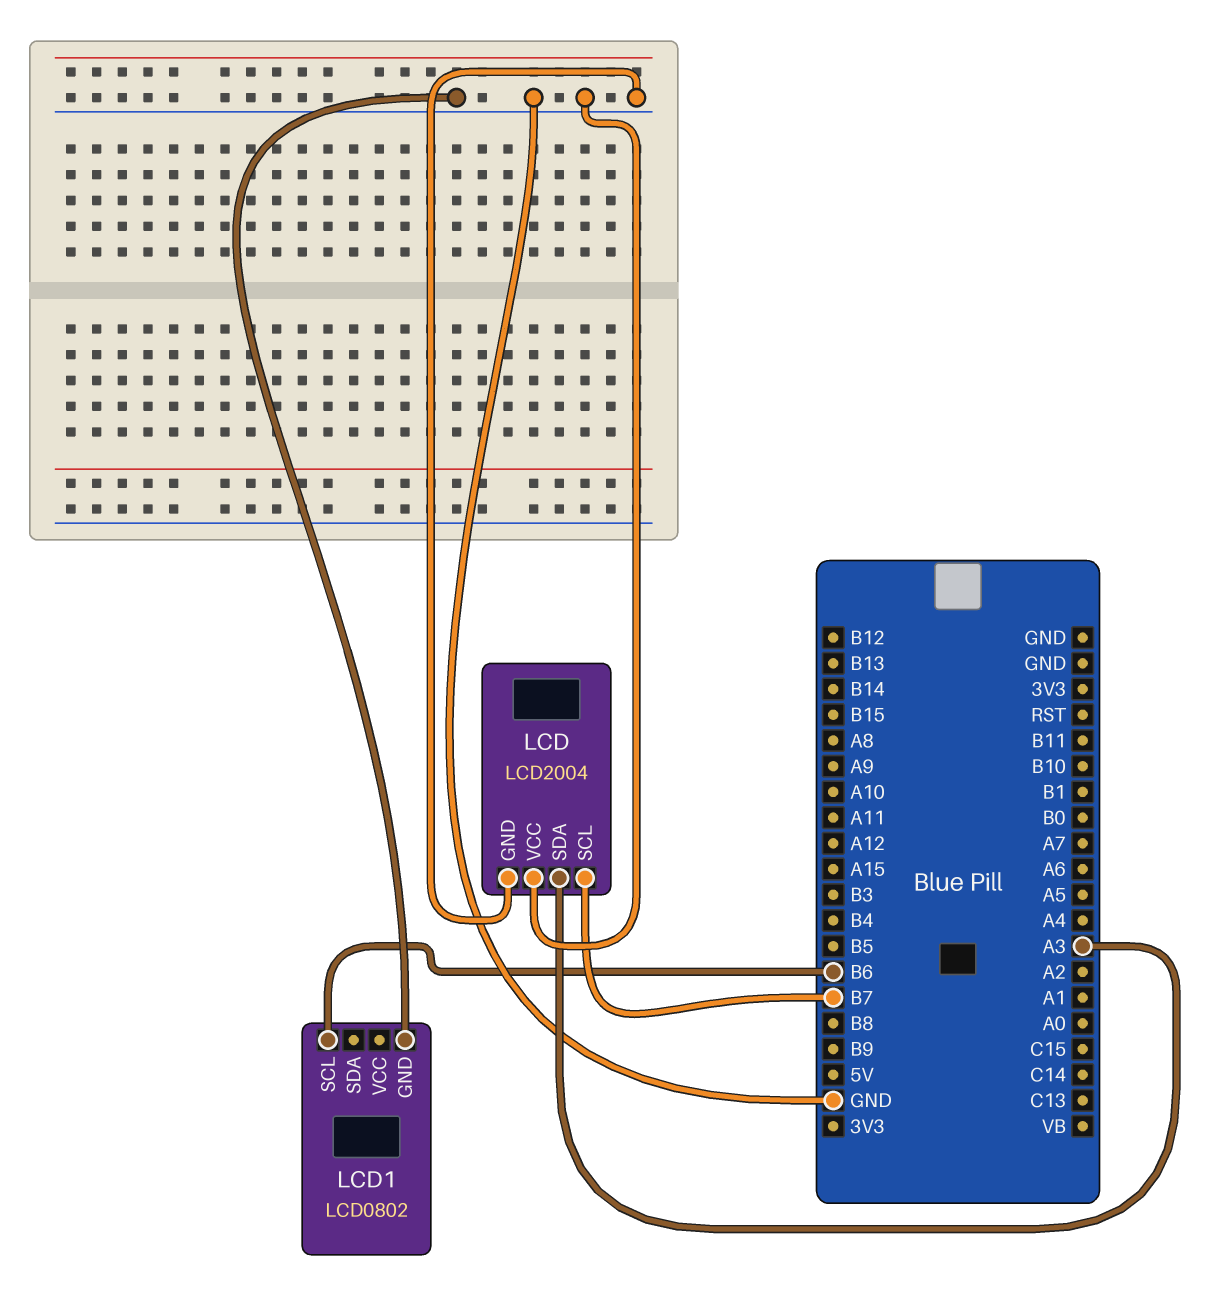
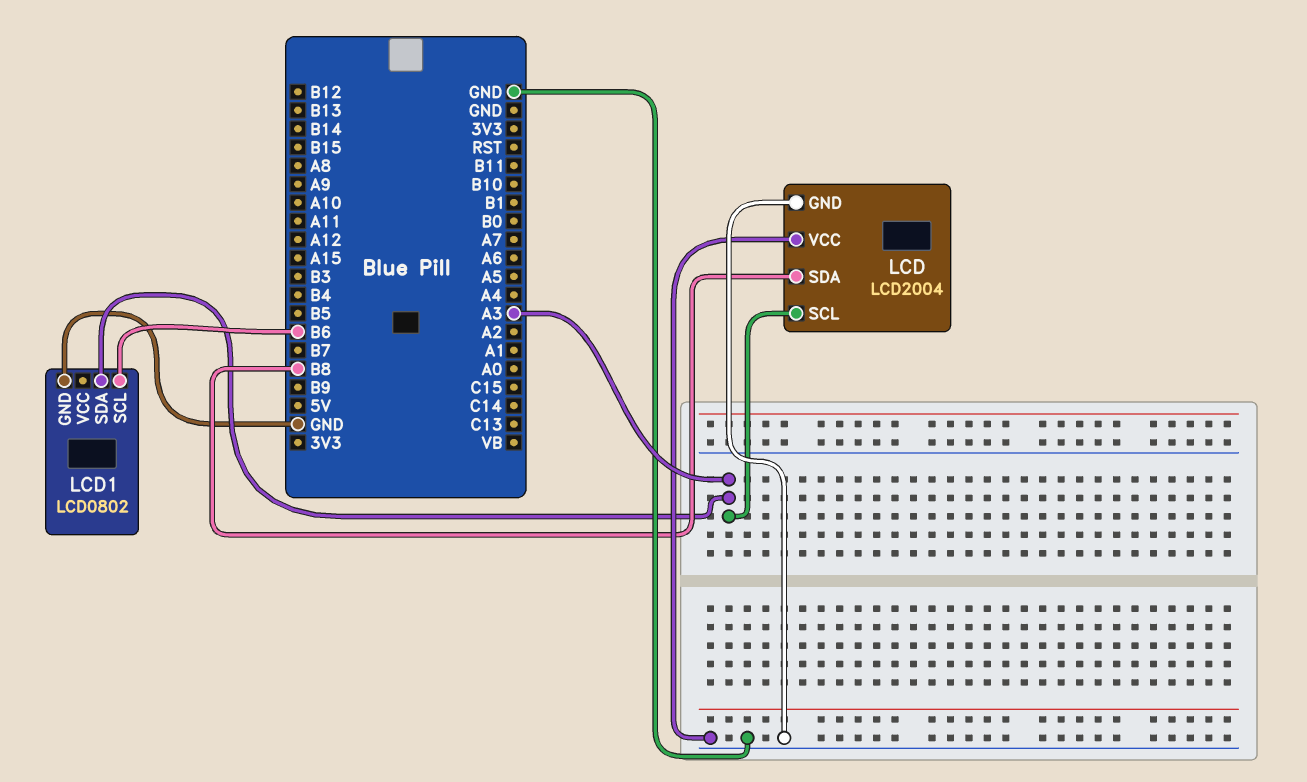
LCD pin SCL: B7 -> A3
LCD pin SDA: A3 -> B8
LCD1 pin SDA: none -> A3

